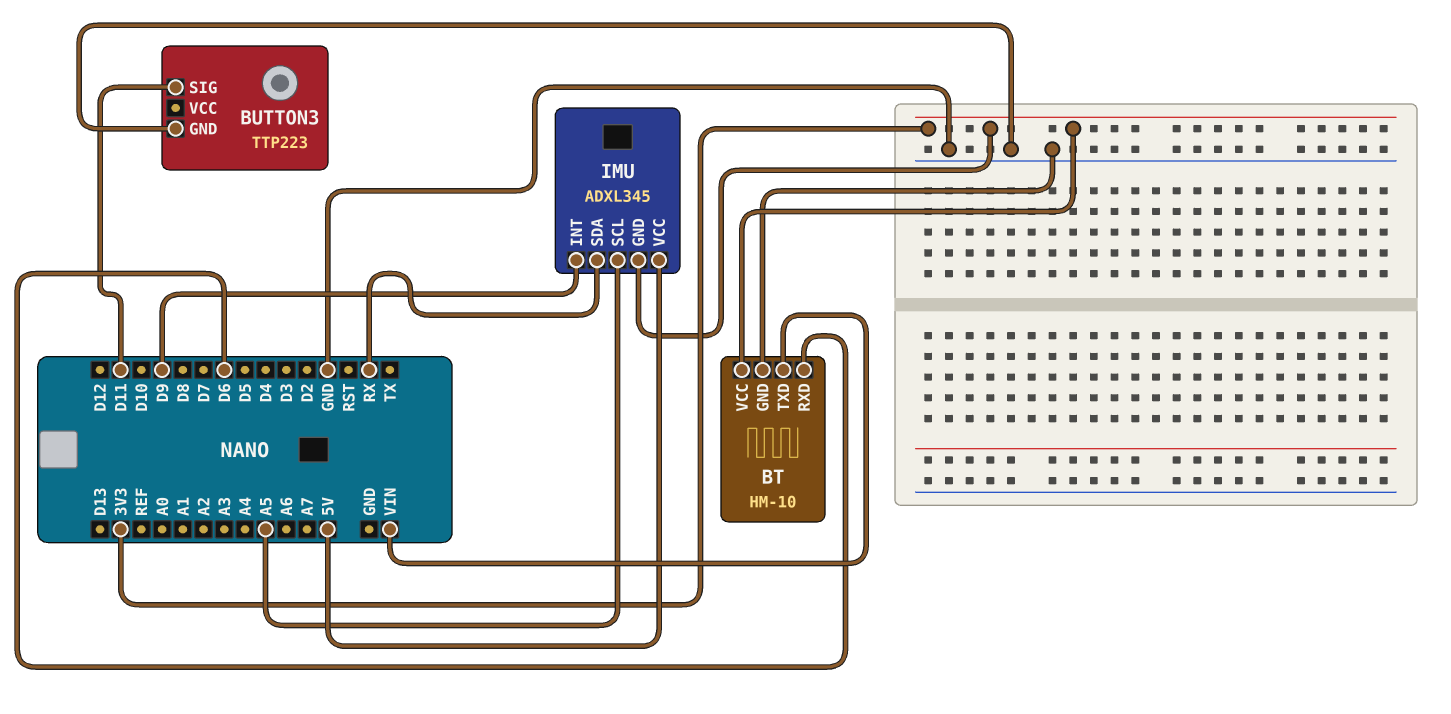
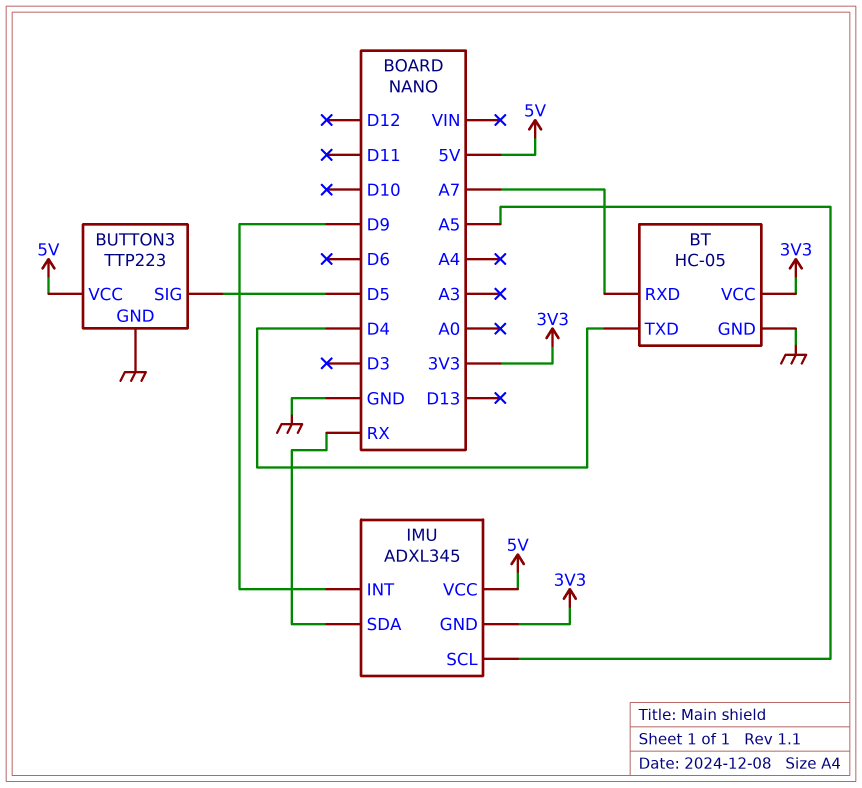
BT: HM-10 -> HC-05
BT pin RXD: D6 -> A7
BT pin TXD: VIN -> D4
BUTTON3 pin SIG: D11 -> D5
BUTTON3 pin VCC: none -> 5V

